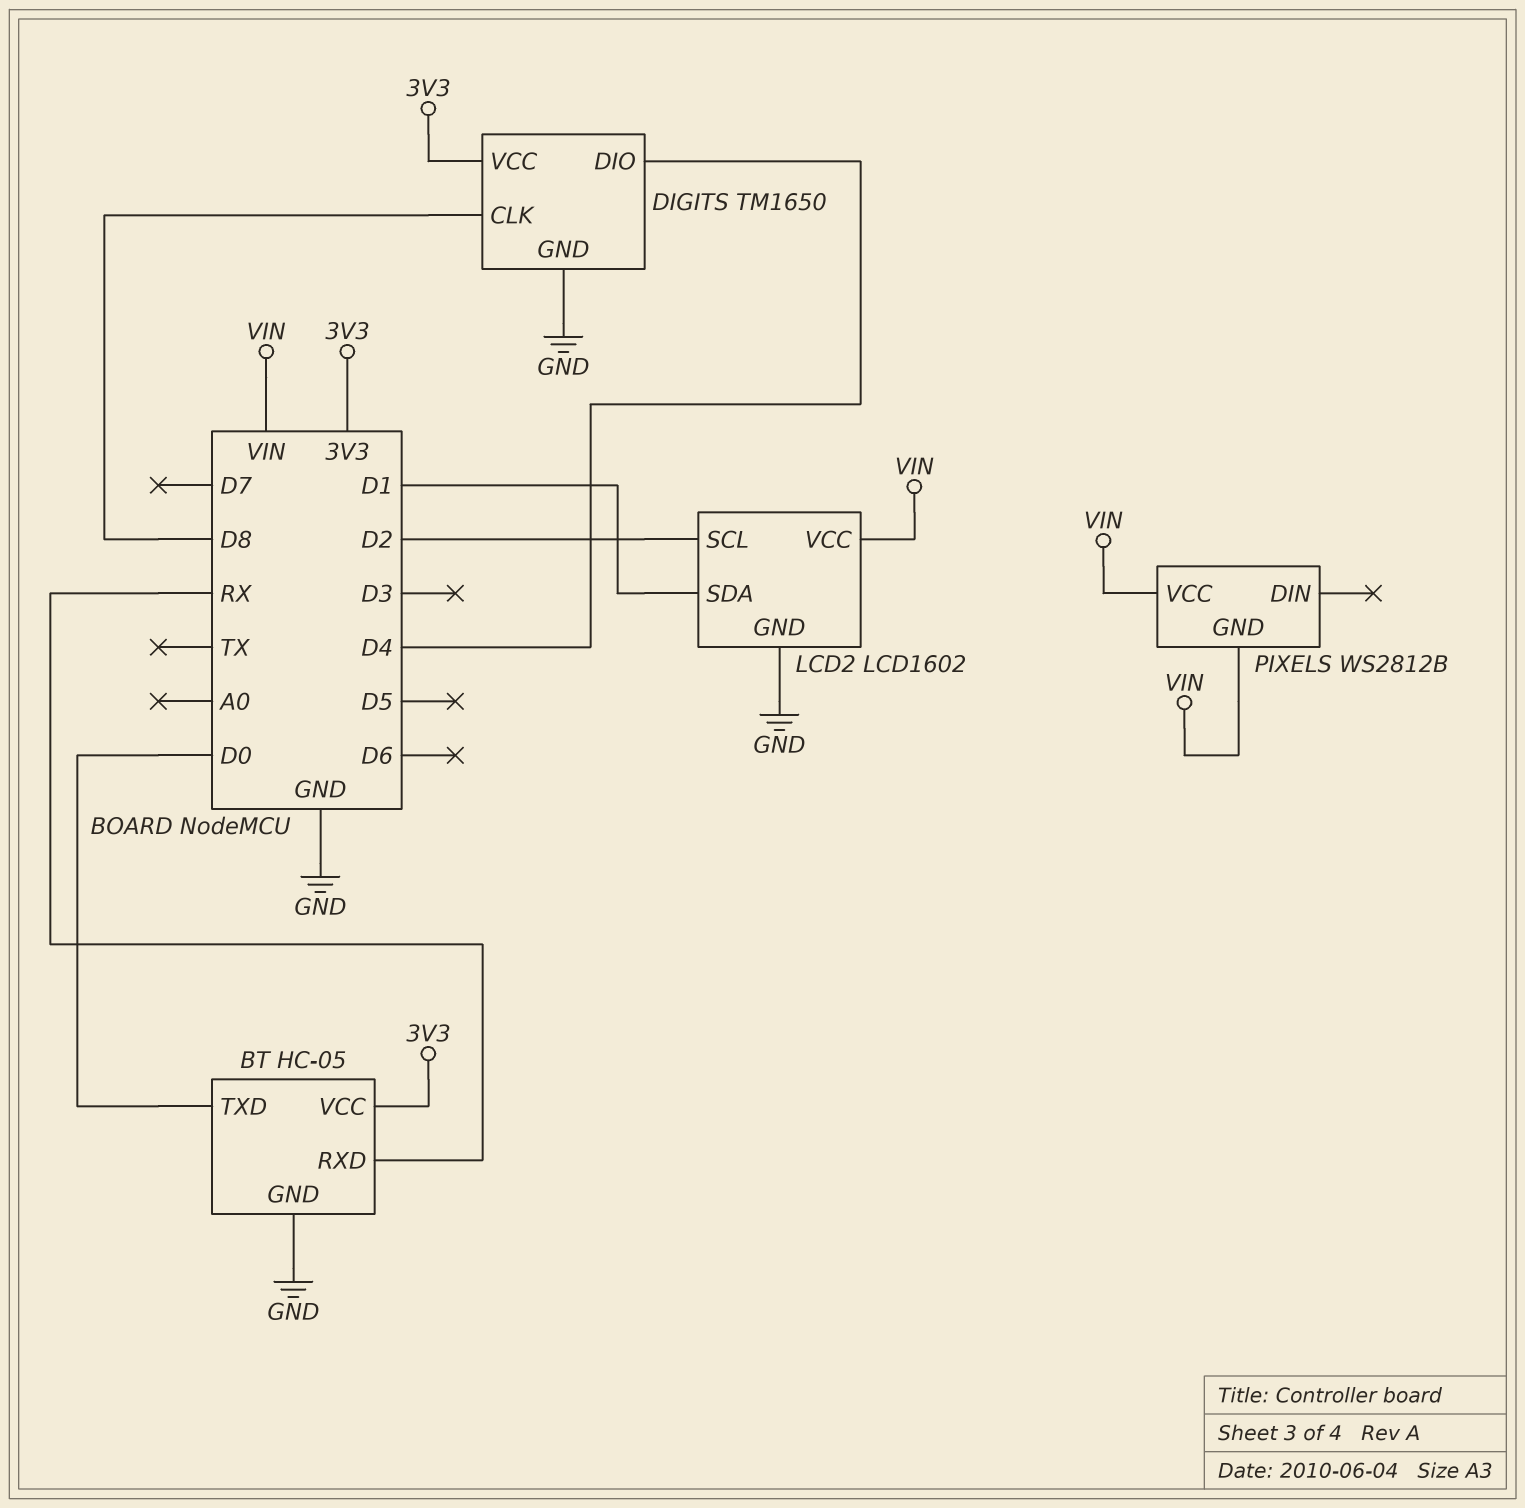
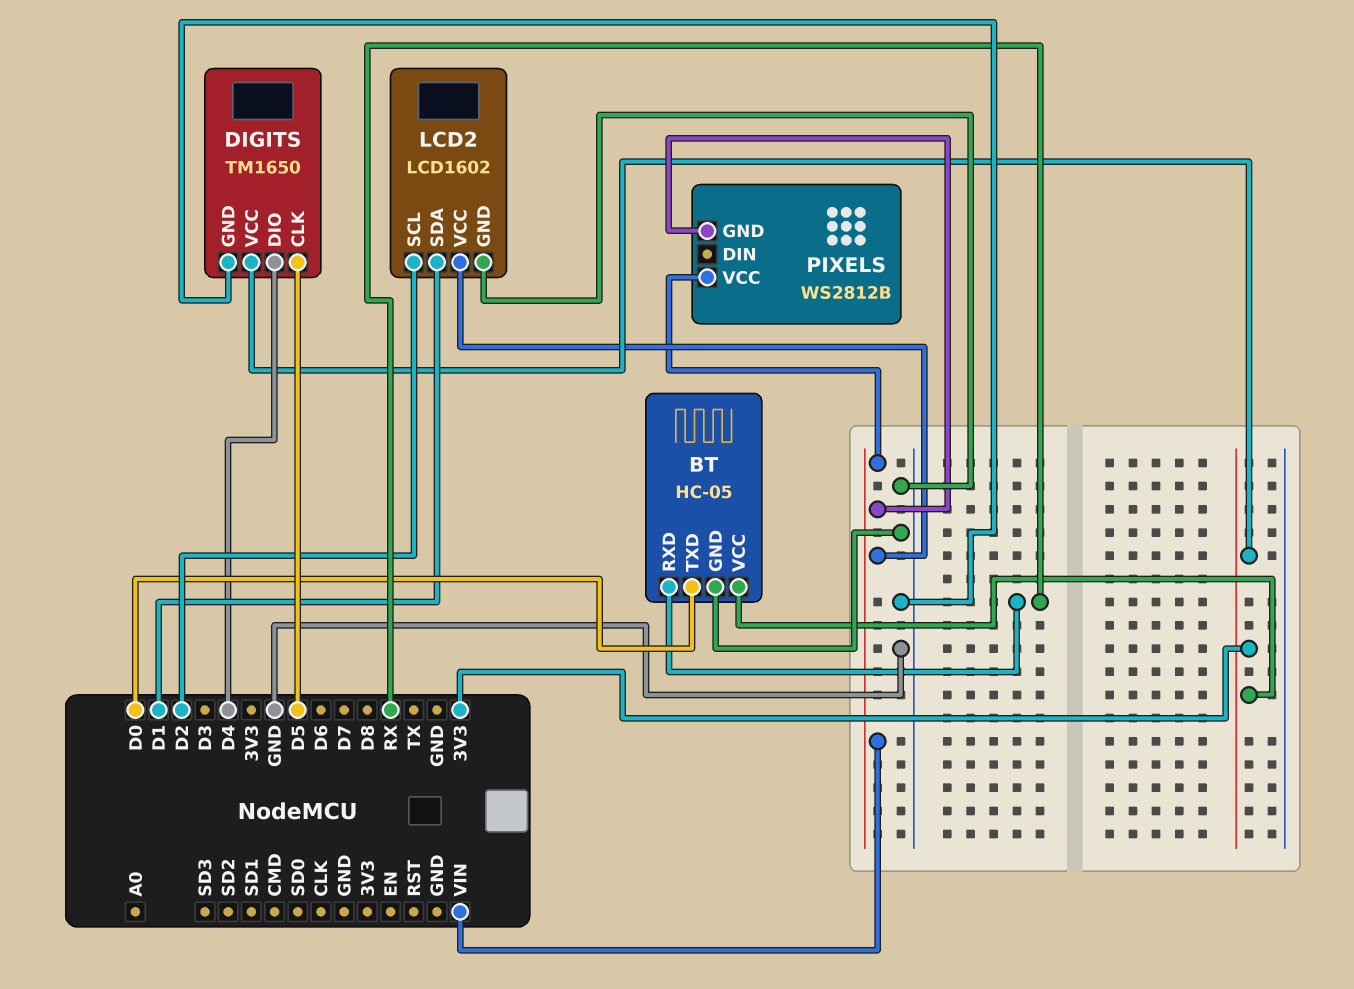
DIGITS pin CLK: D8 -> D5

